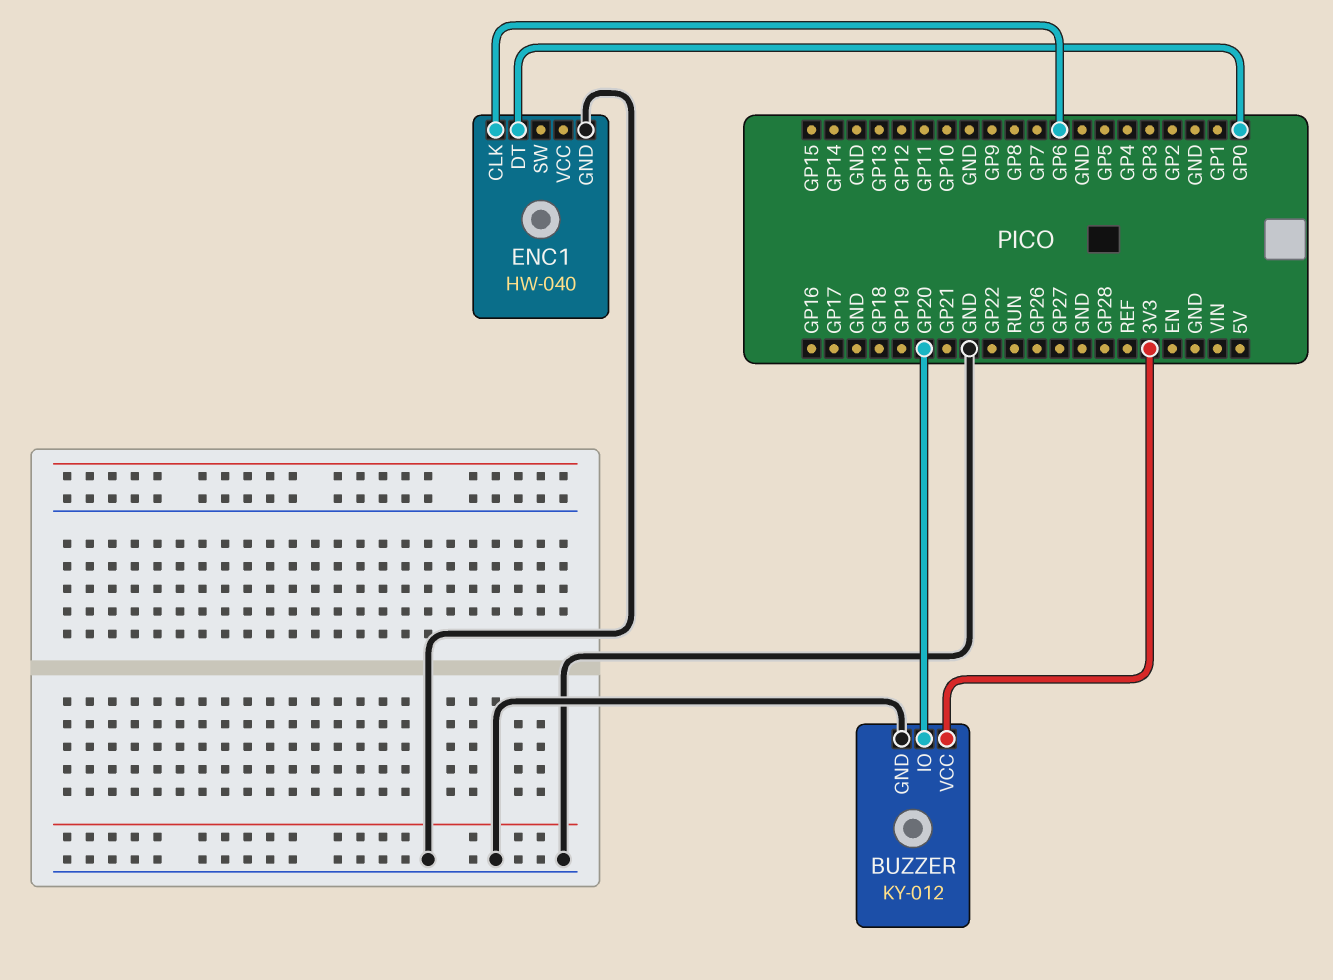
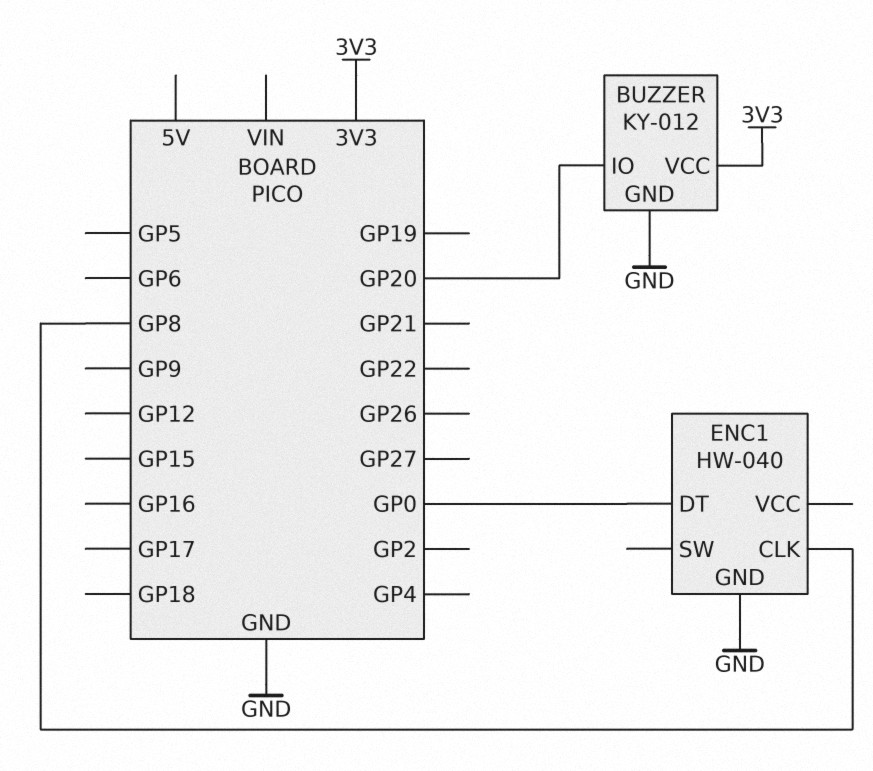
ENC1 pin CLK: GP6 -> GP8

